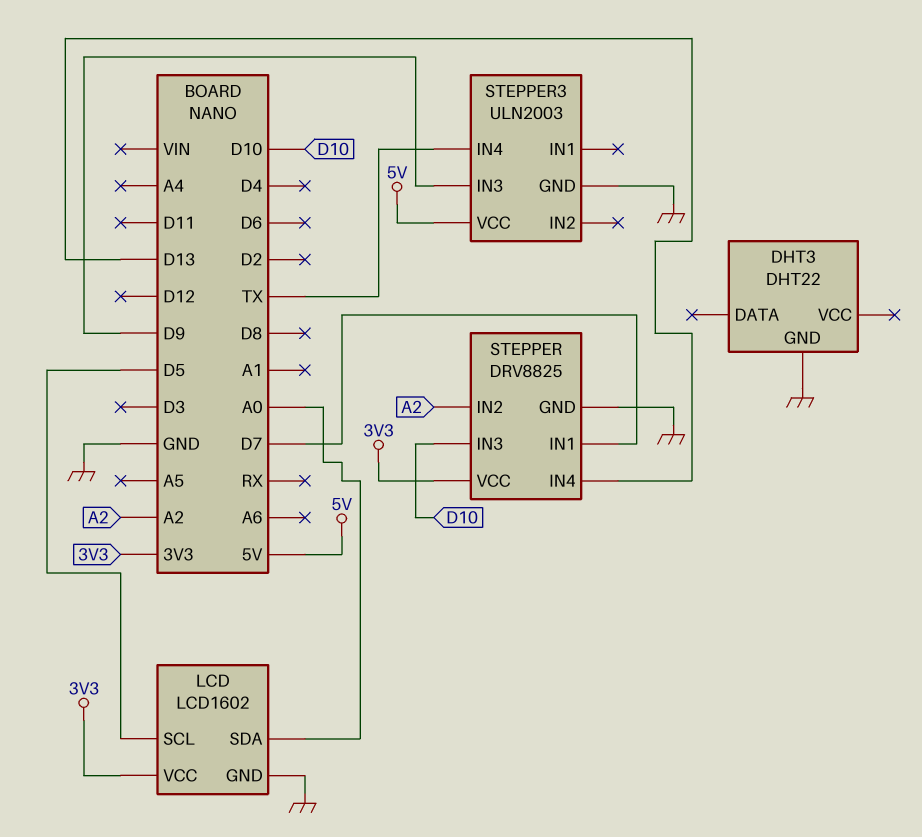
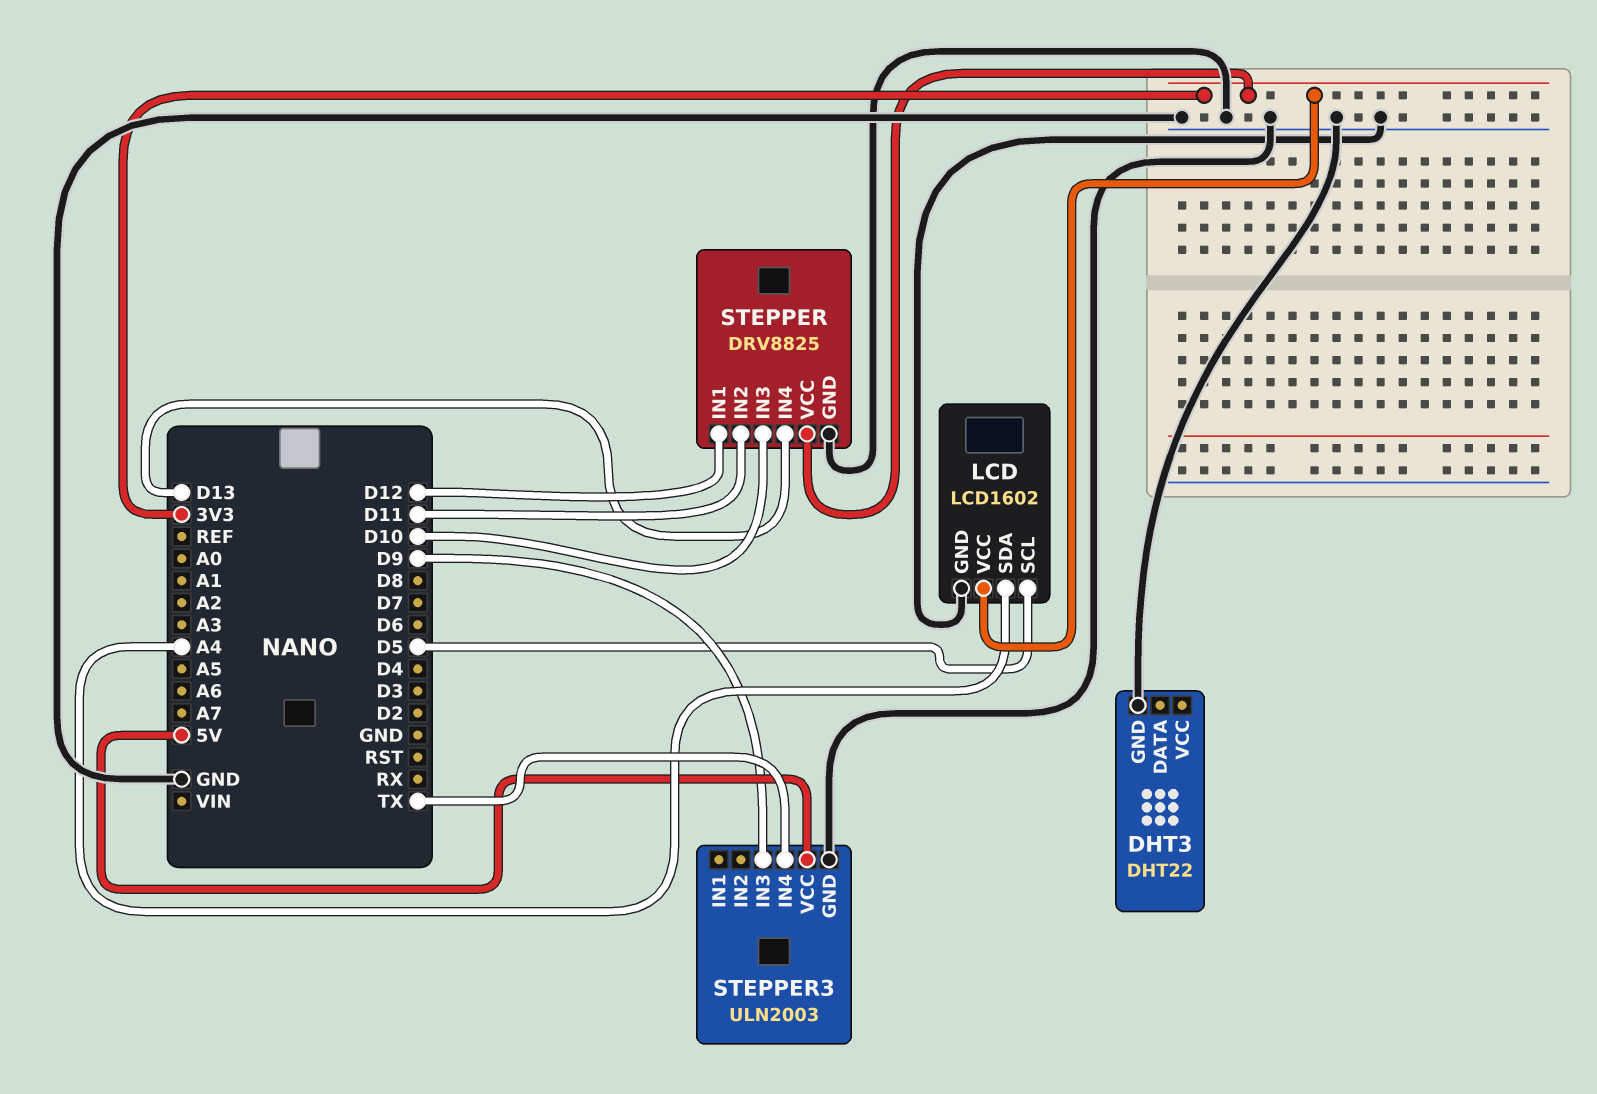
LCD pin SDA: A0 -> A4
STEPPER pin IN1: D7 -> D12
STEPPER pin IN2: A2 -> D11

